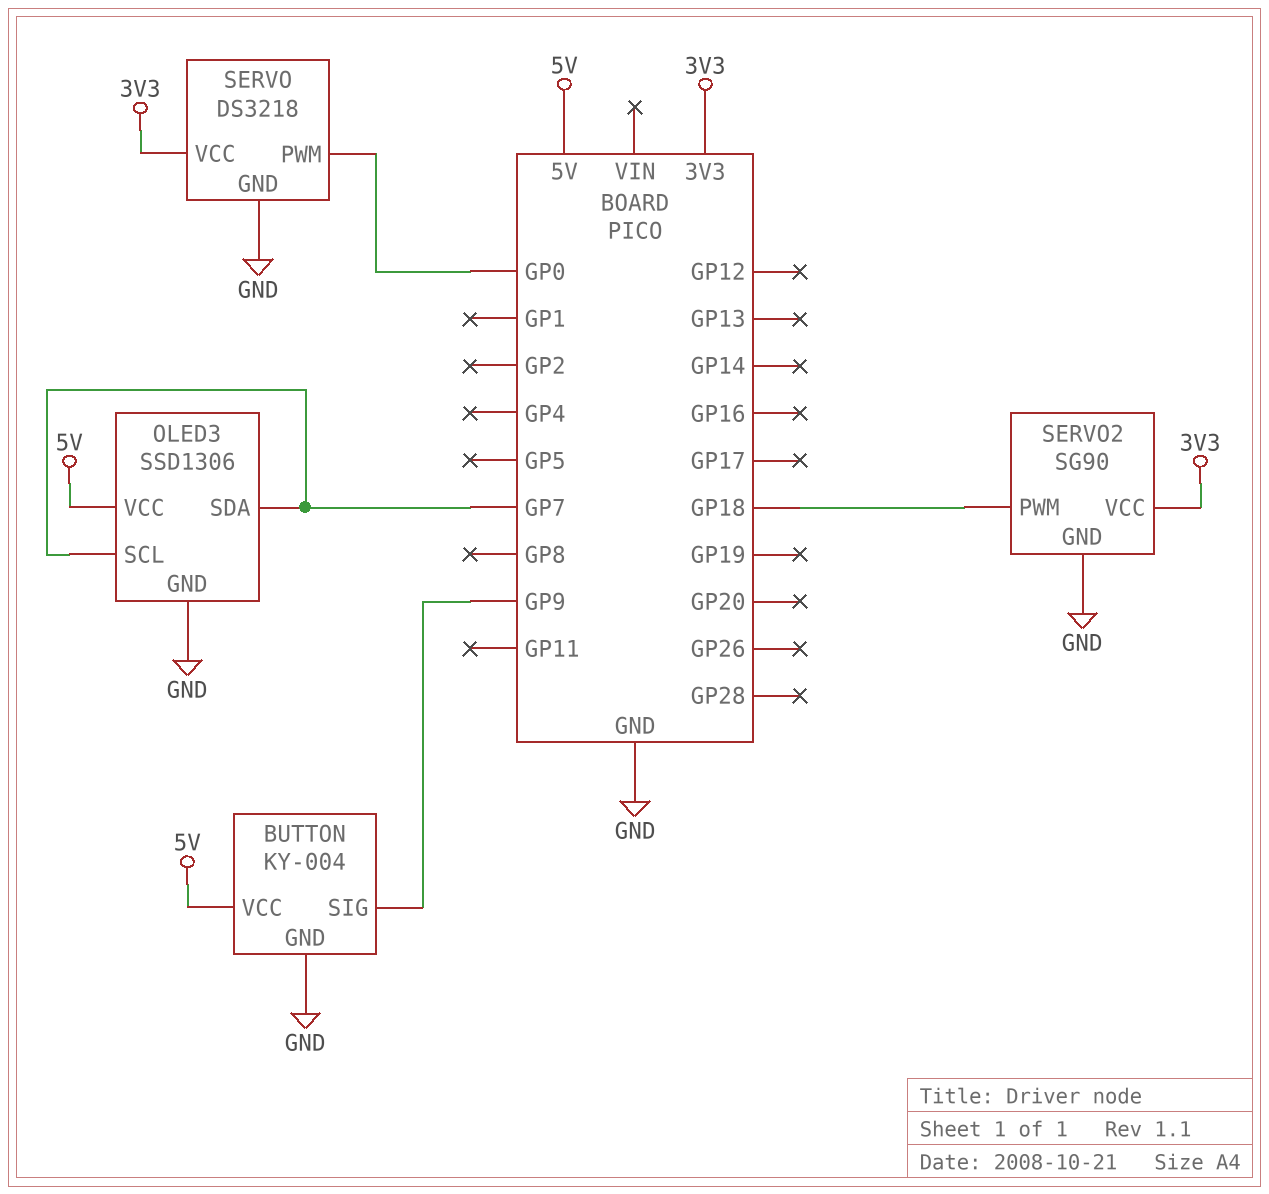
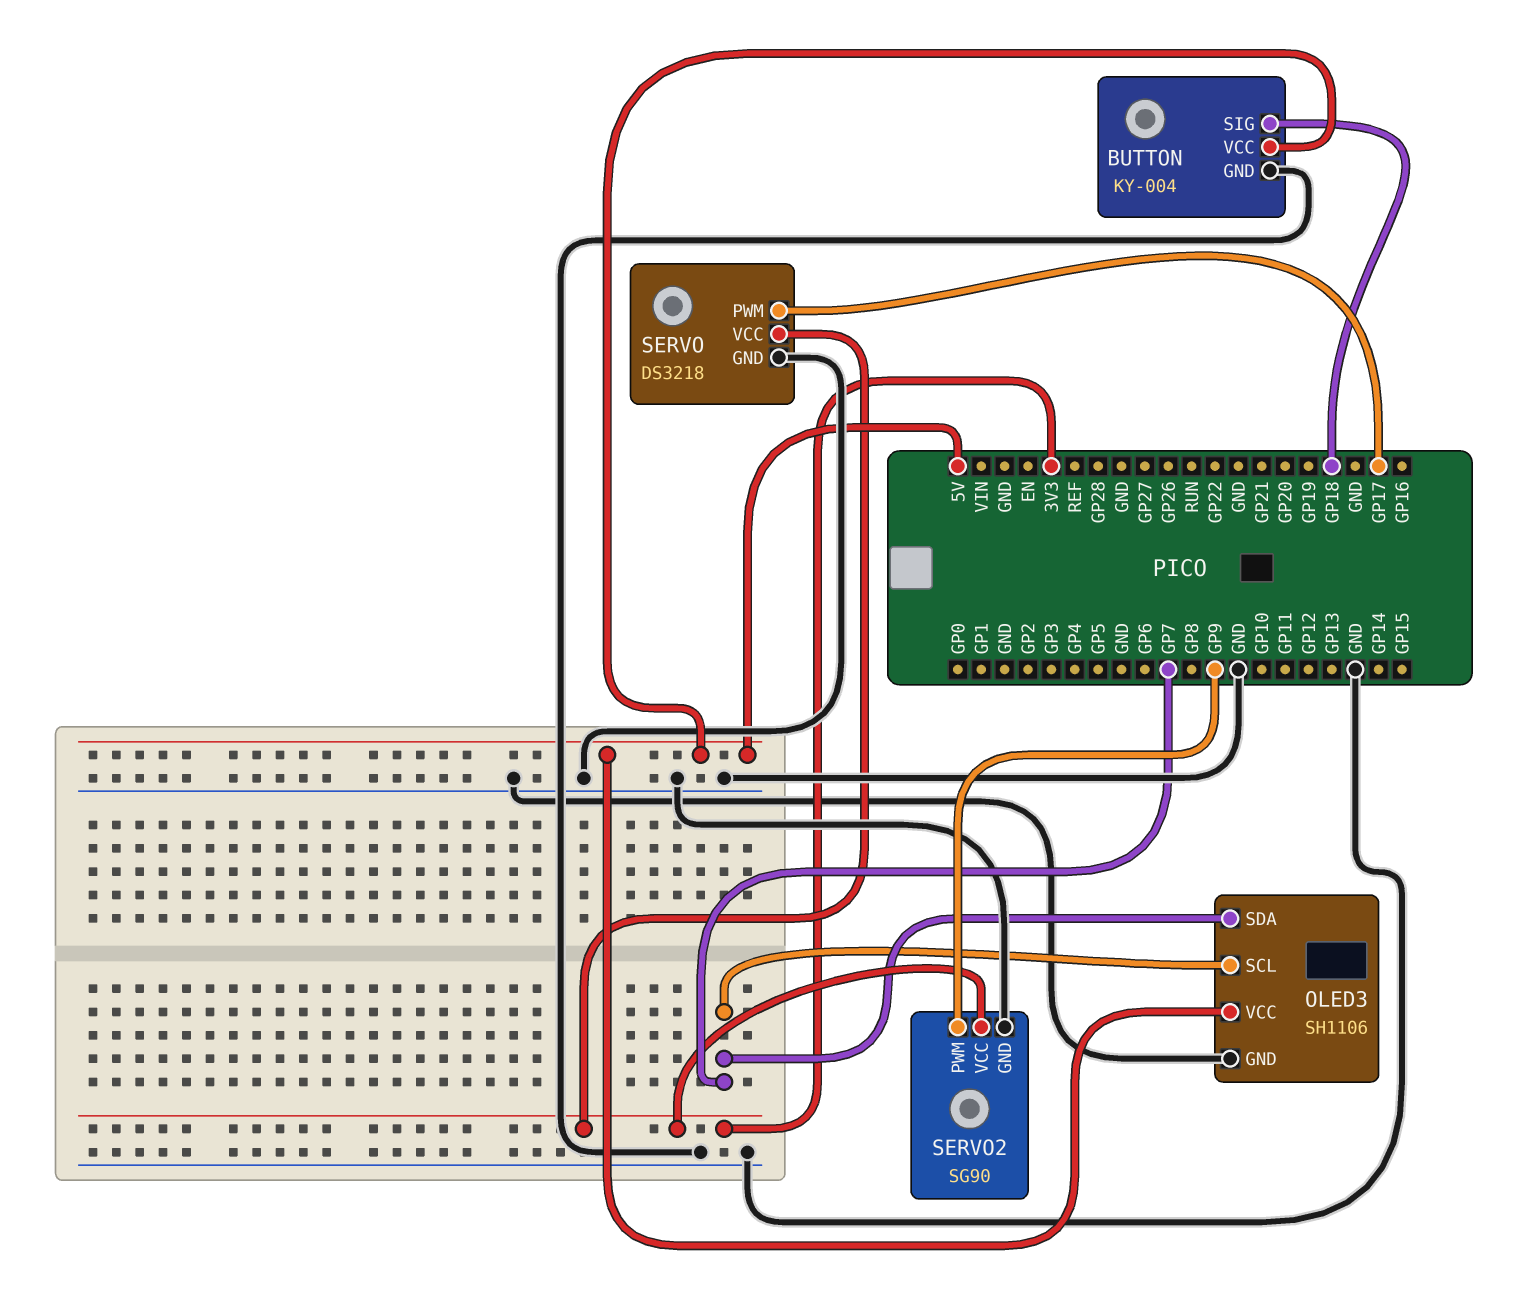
BUTTON pin SIG: GP9 -> GP18
OLED3: SSD1306 -> SH1106
SERVO pin PWM: GP0 -> GP17
SERVO2 pin PWM: GP18 -> GP9

